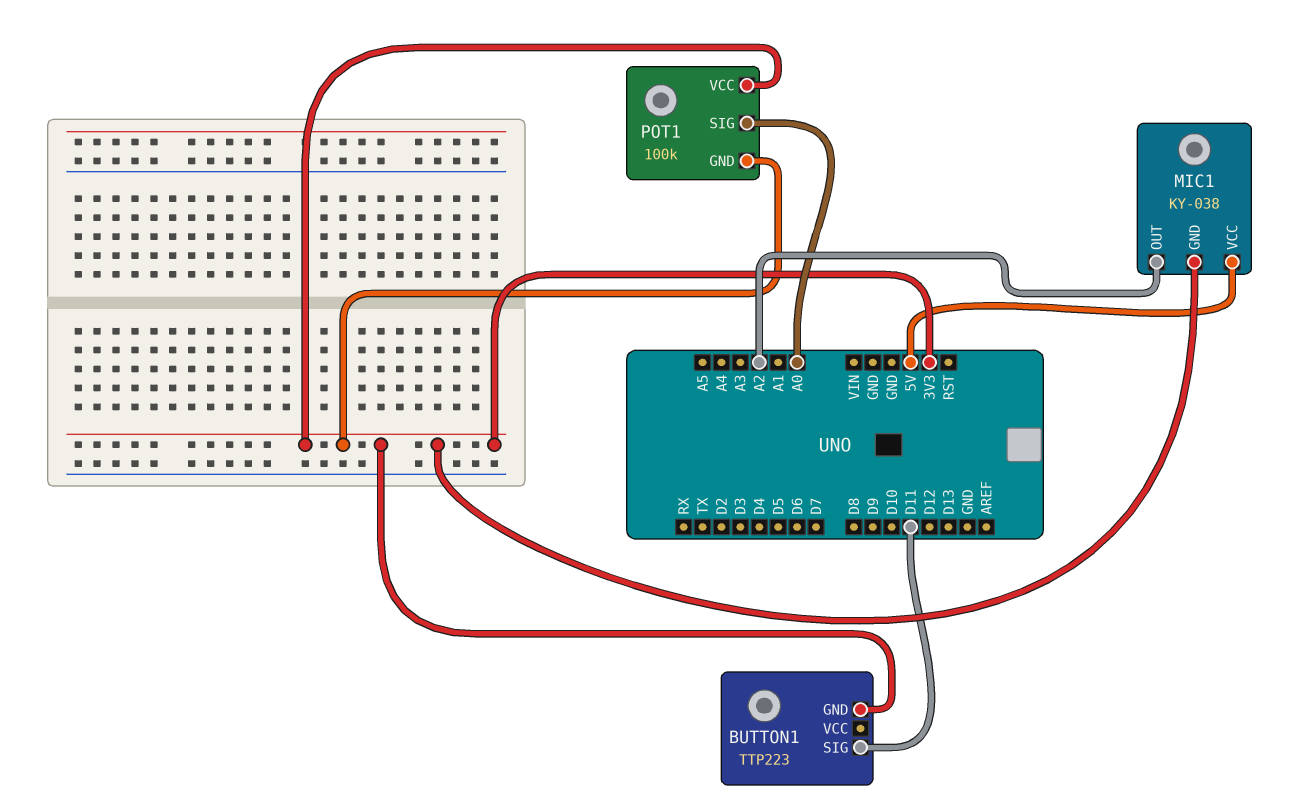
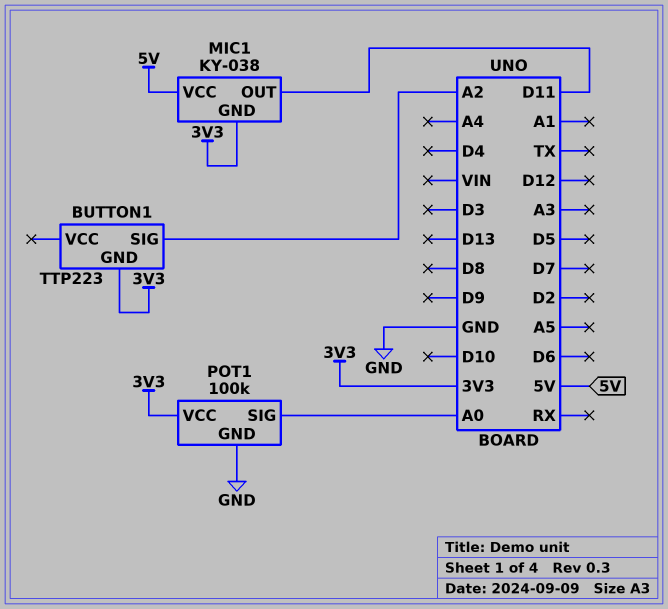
BUTTON1 pin SIG: D11 -> A2
MIC1 pin OUT: A2 -> D11
POT1 pin GND: 3V3 -> GND

